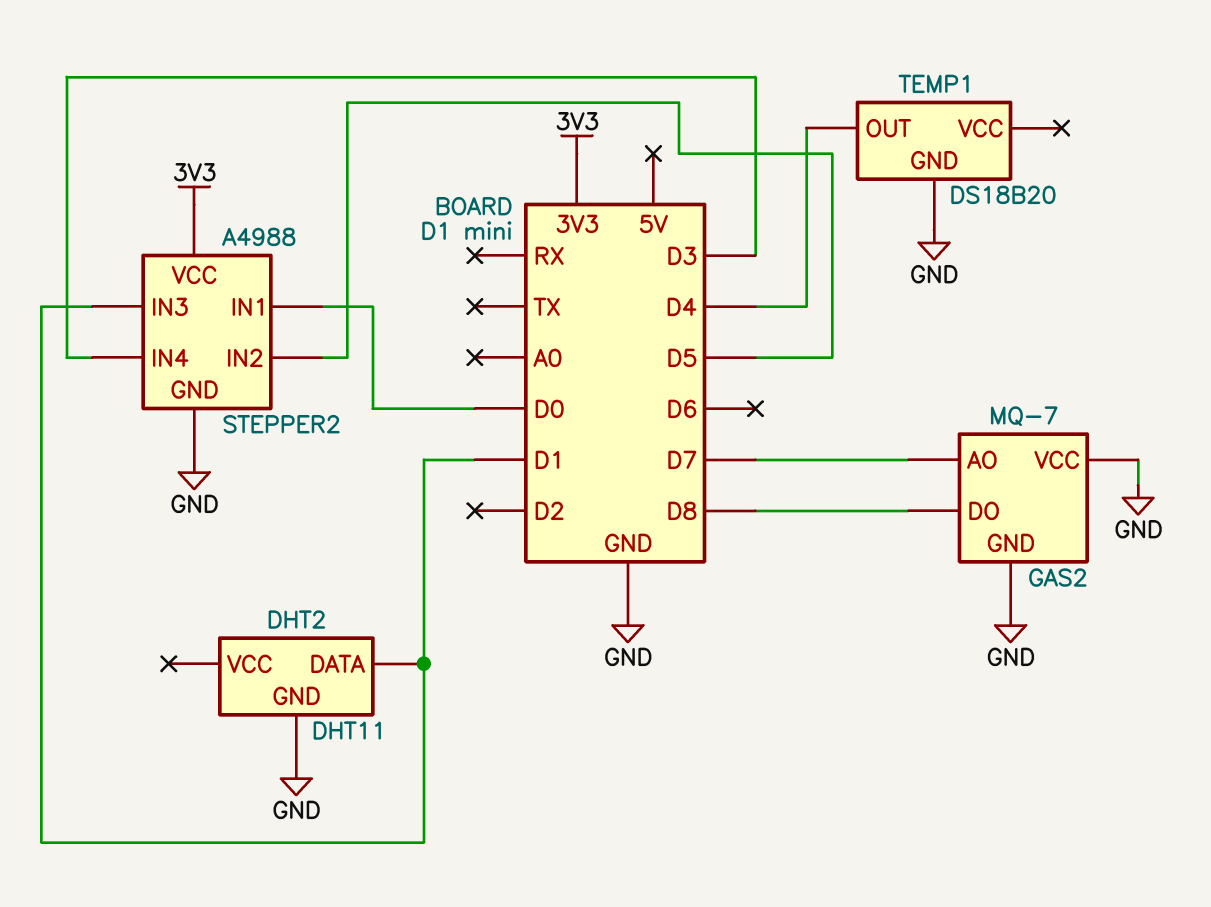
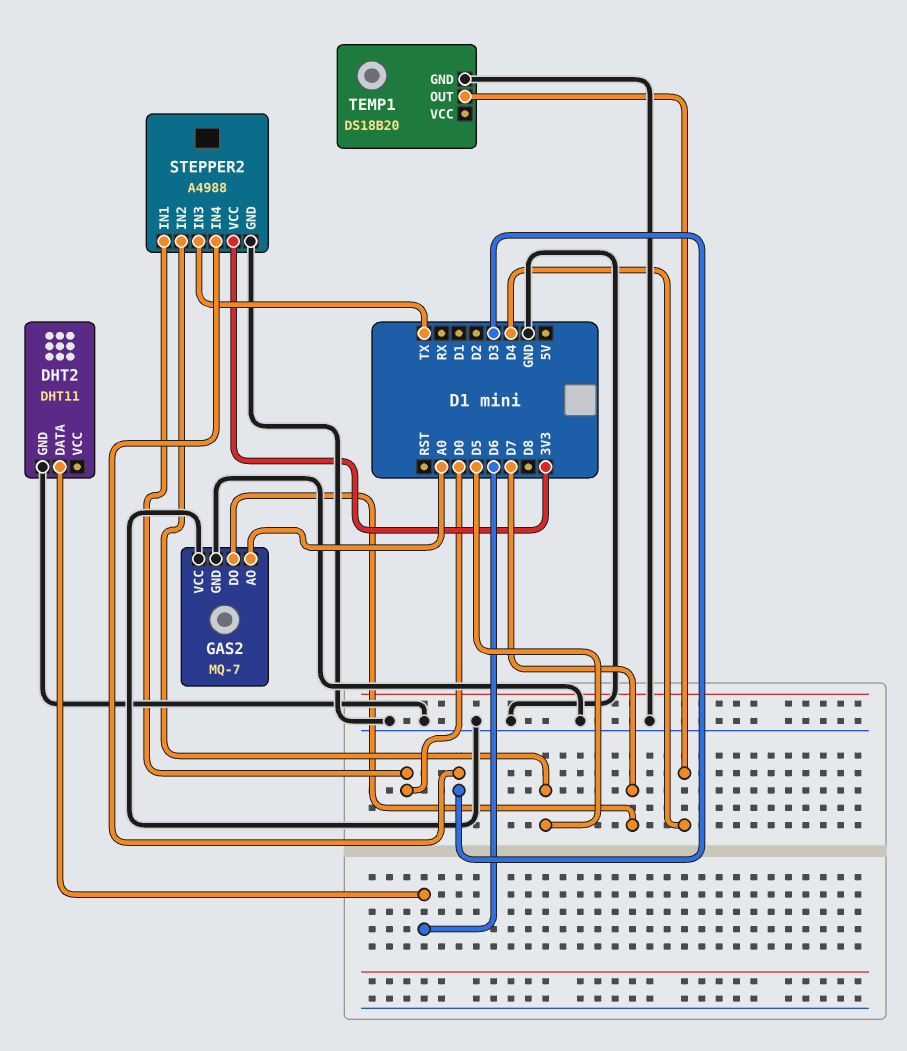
DHT2 pin DATA: D1 -> D6
GAS2 pin AO: D7 -> A0
GAS2 pin DO: D8 -> D7
STEPPER2 pin IN3: D1 -> TX

